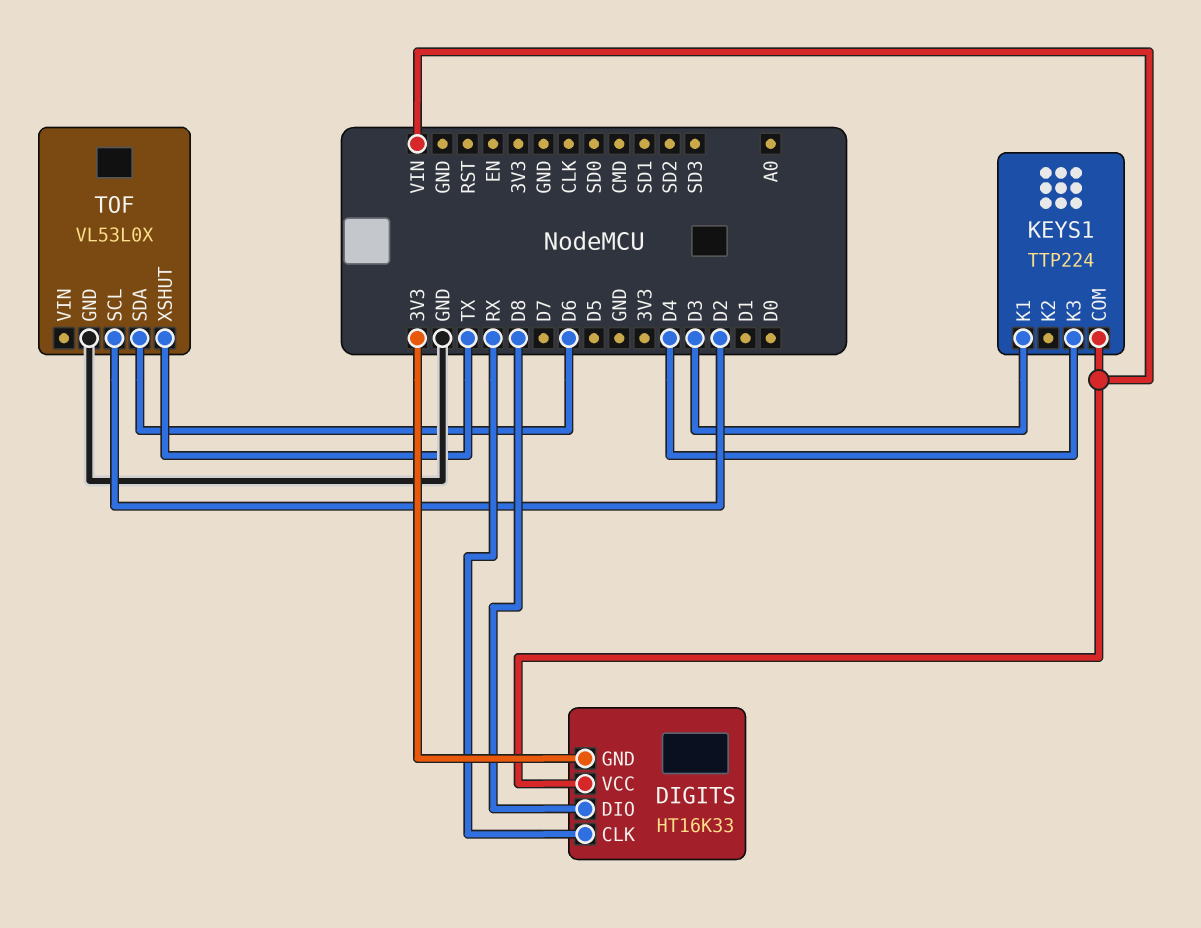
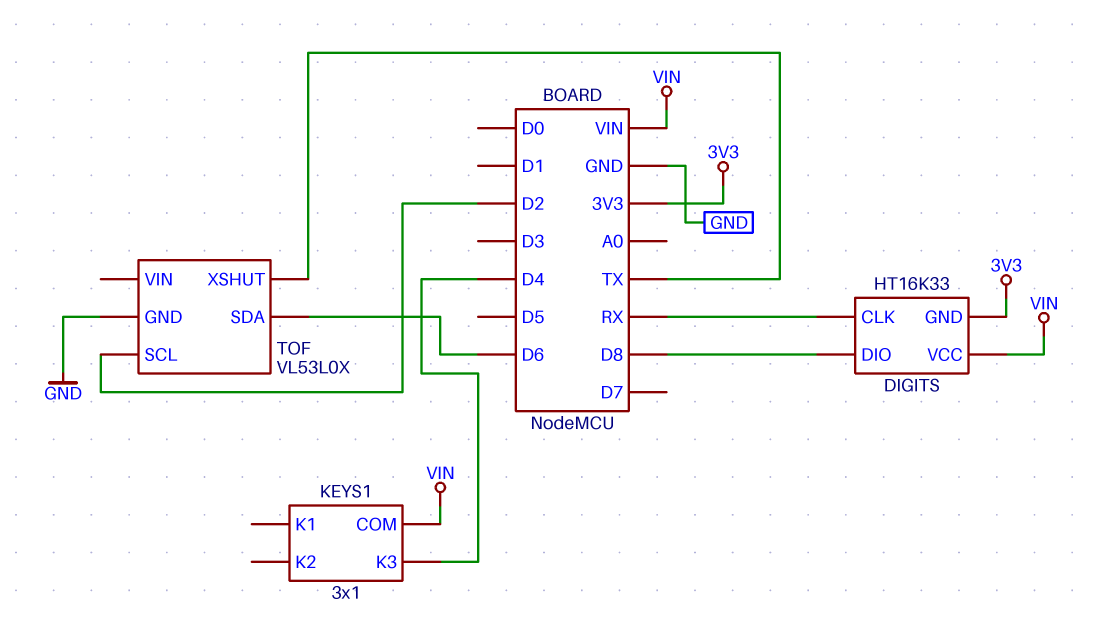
KEYS1: TTP224 -> 3x1
KEYS1 pin K1: D3 -> none

